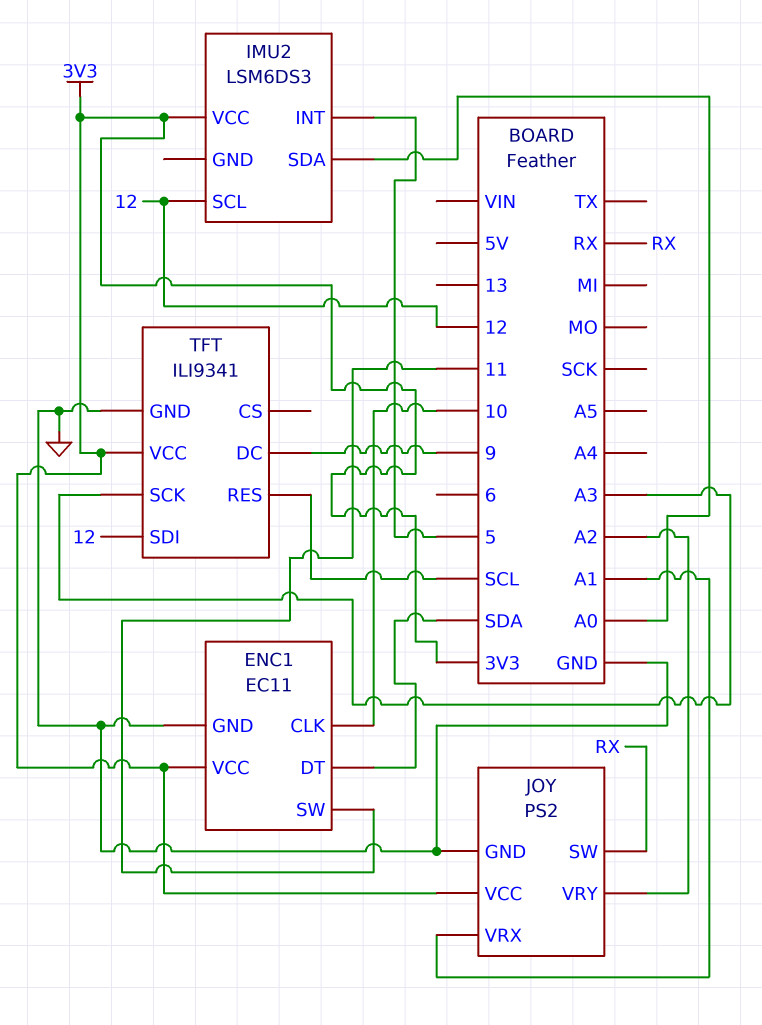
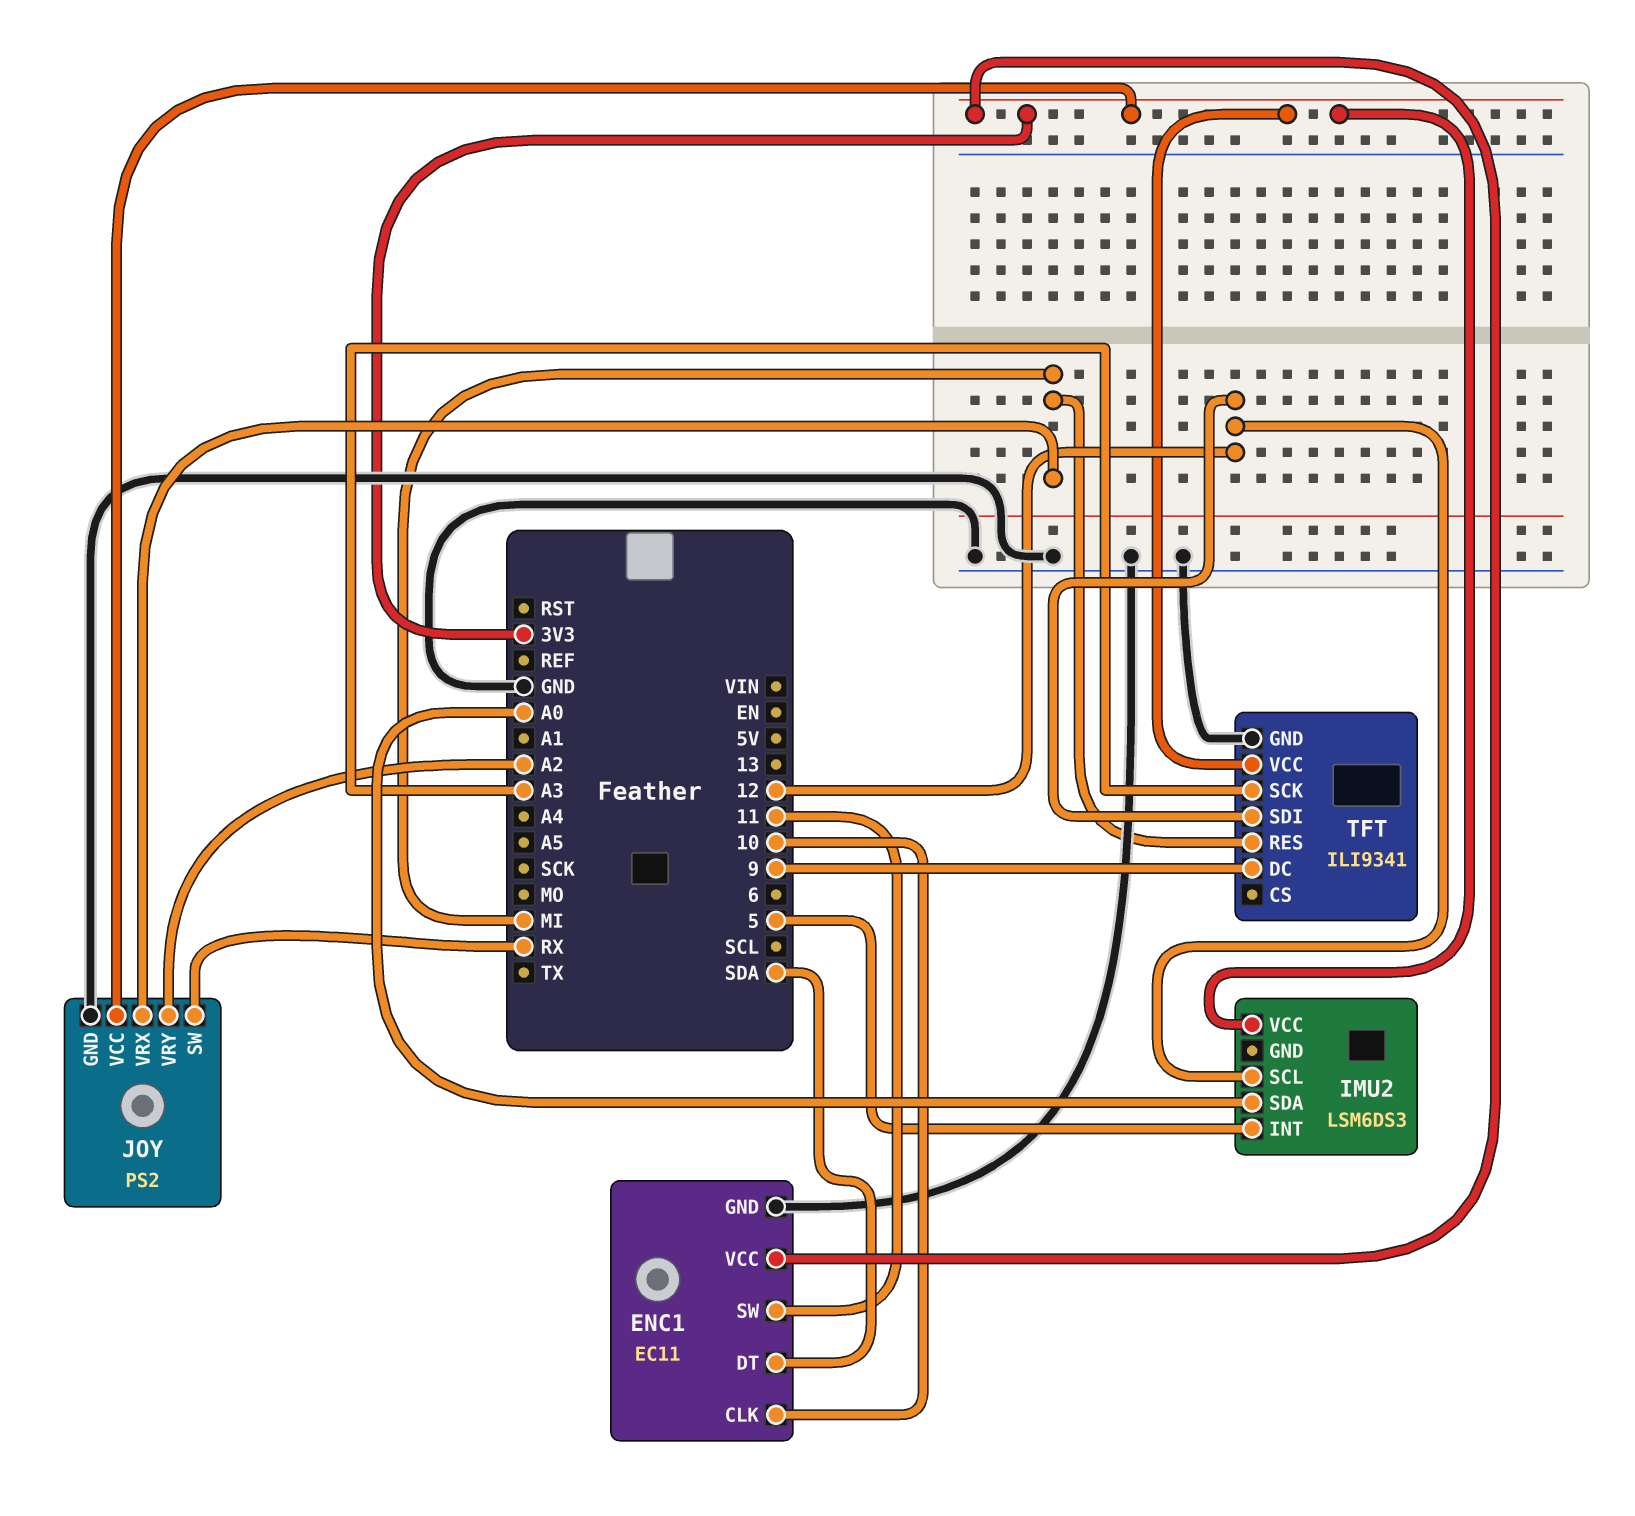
JOY pin VRX: A1 -> MI
TFT pin RES: SCL -> MI

